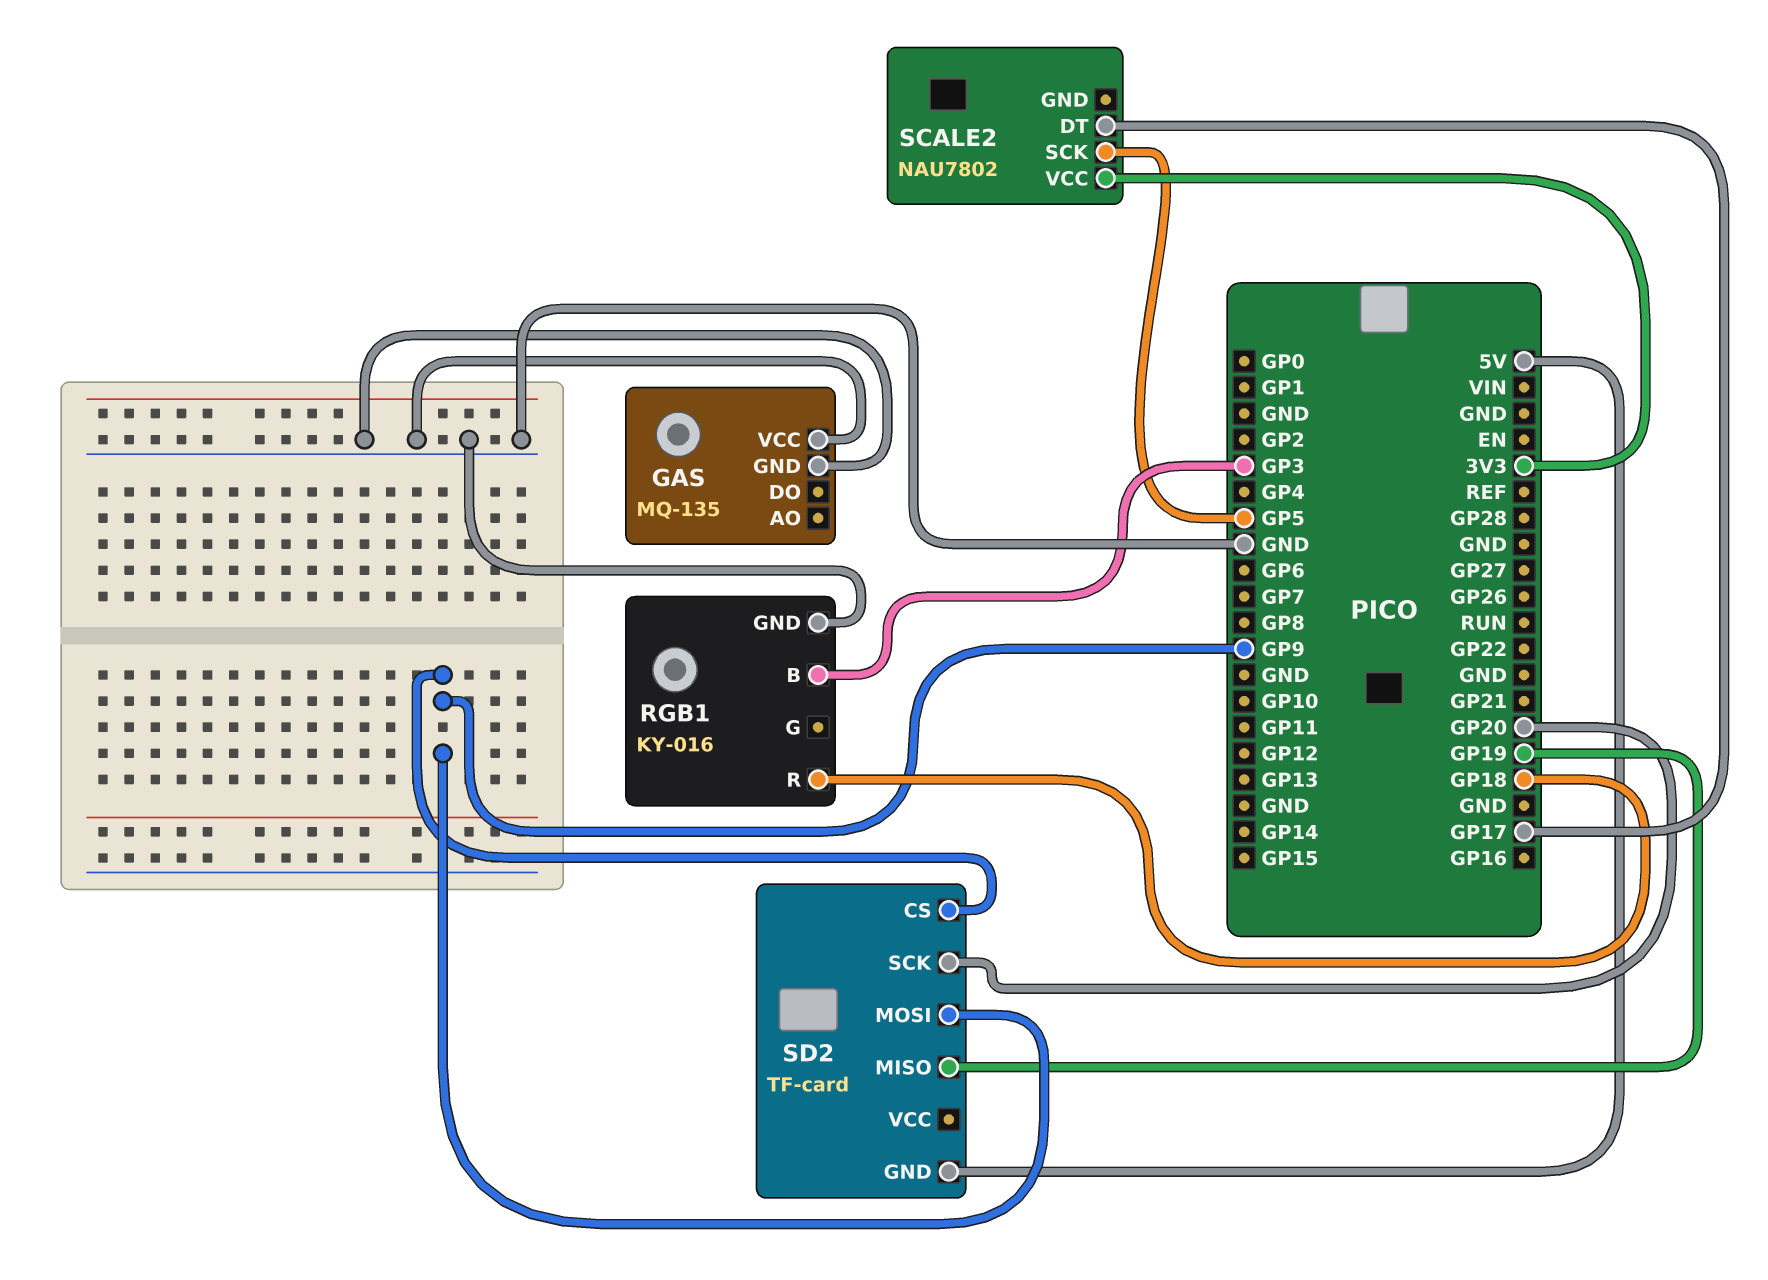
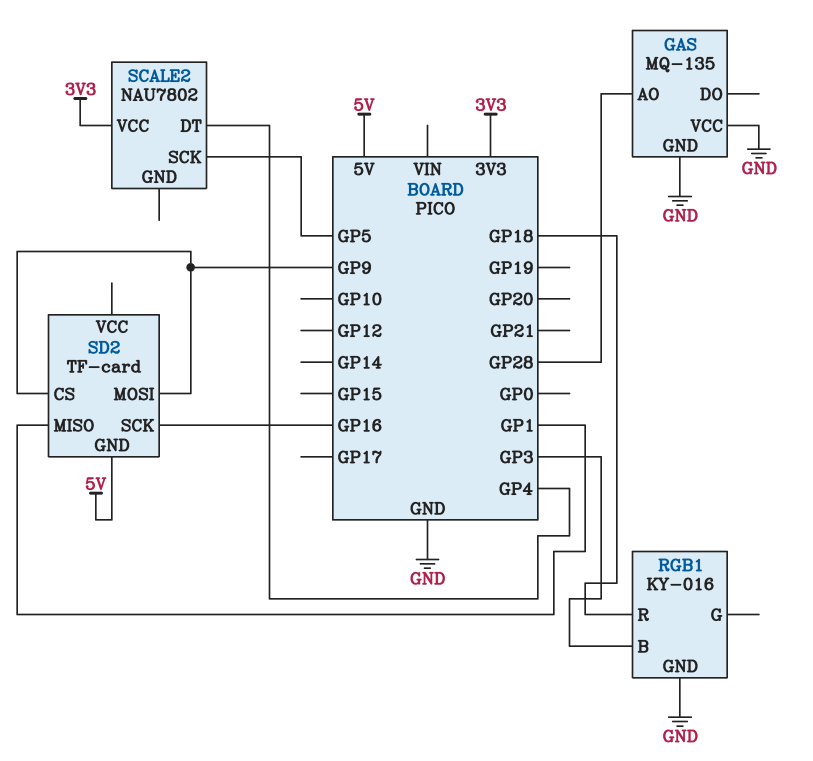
GAS pin AO: none -> GP28
SCALE2 pin DT: GP17 -> GP4
SD2 pin MISO: GP19 -> GP1
SD2 pin SCK: GP20 -> GP16

